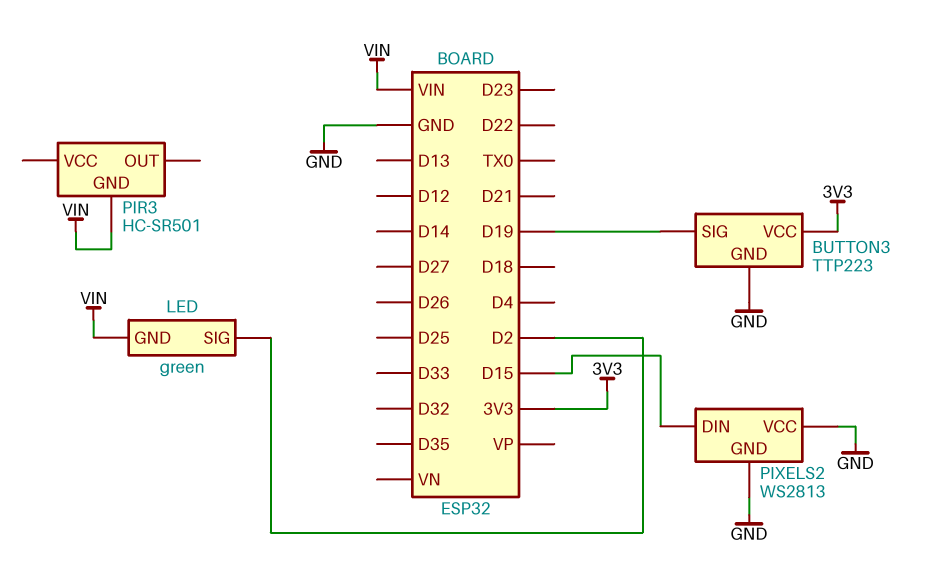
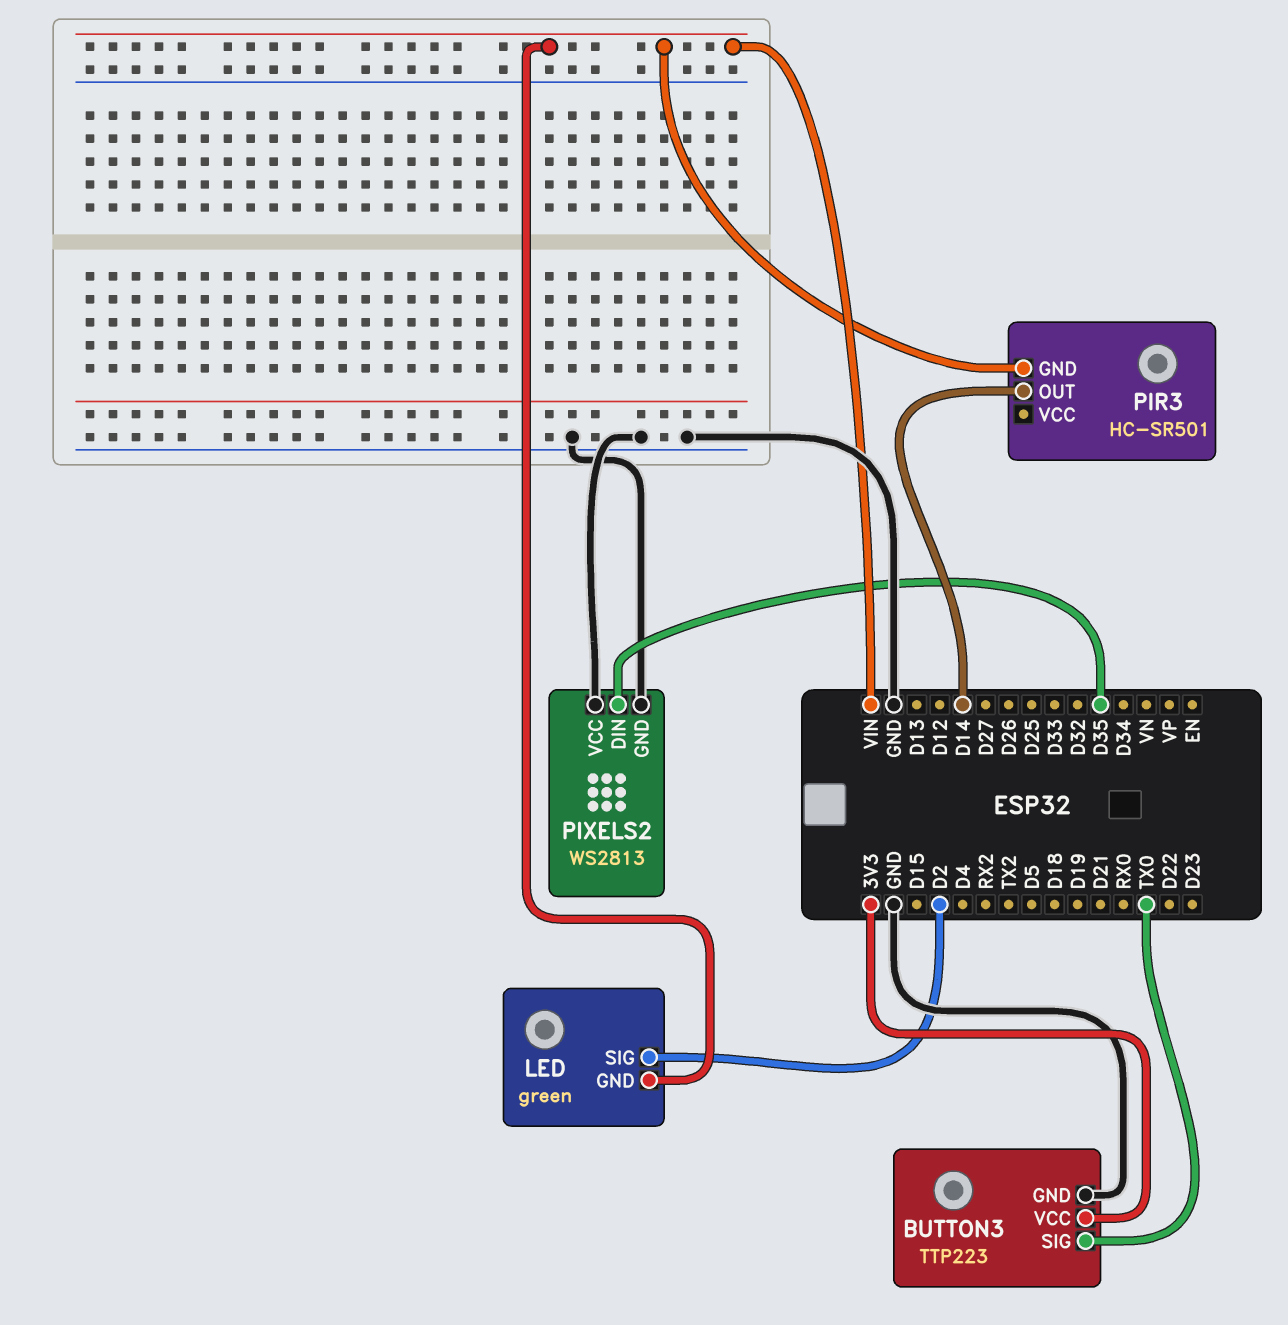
BUTTON3 pin SIG: D19 -> TX0
PIR3 pin OUT: none -> D14
PIXELS2 pin DIN: D15 -> D35

